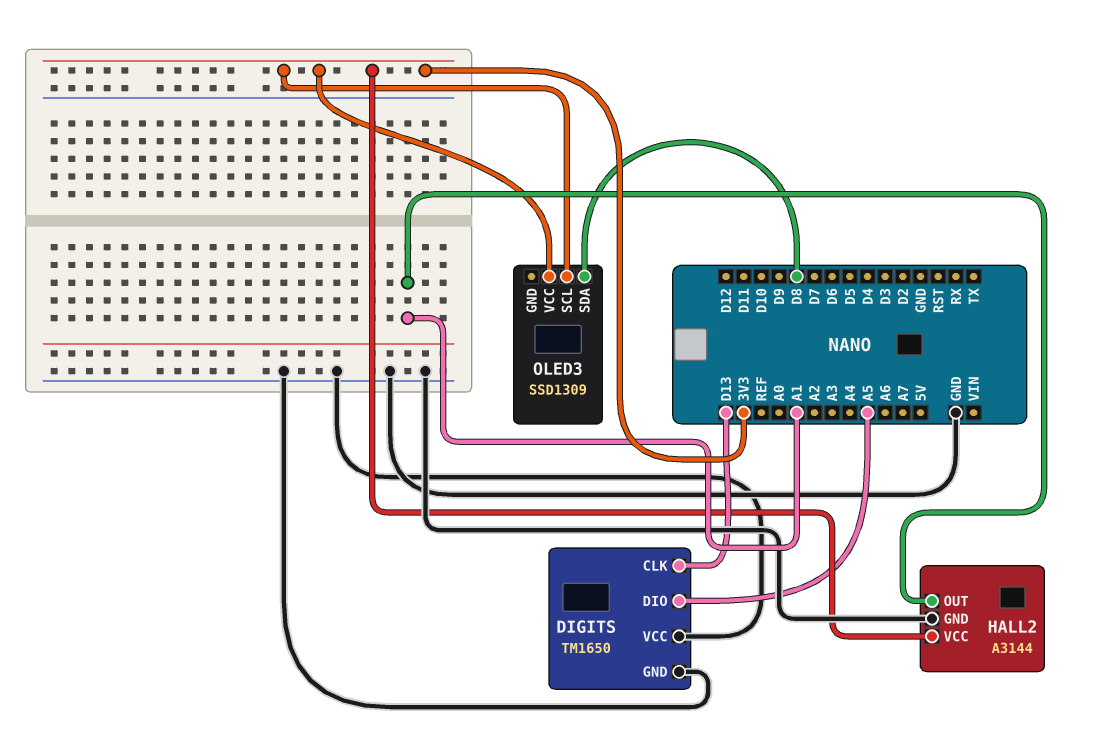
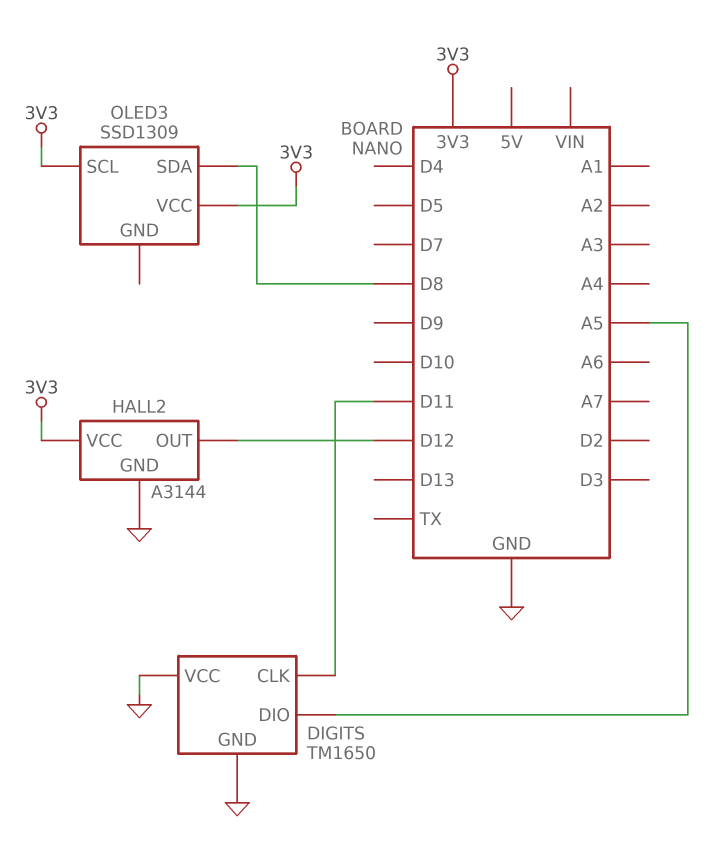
DIGITS pin CLK: D13 -> D11
HALL2 pin OUT: A1 -> D12

